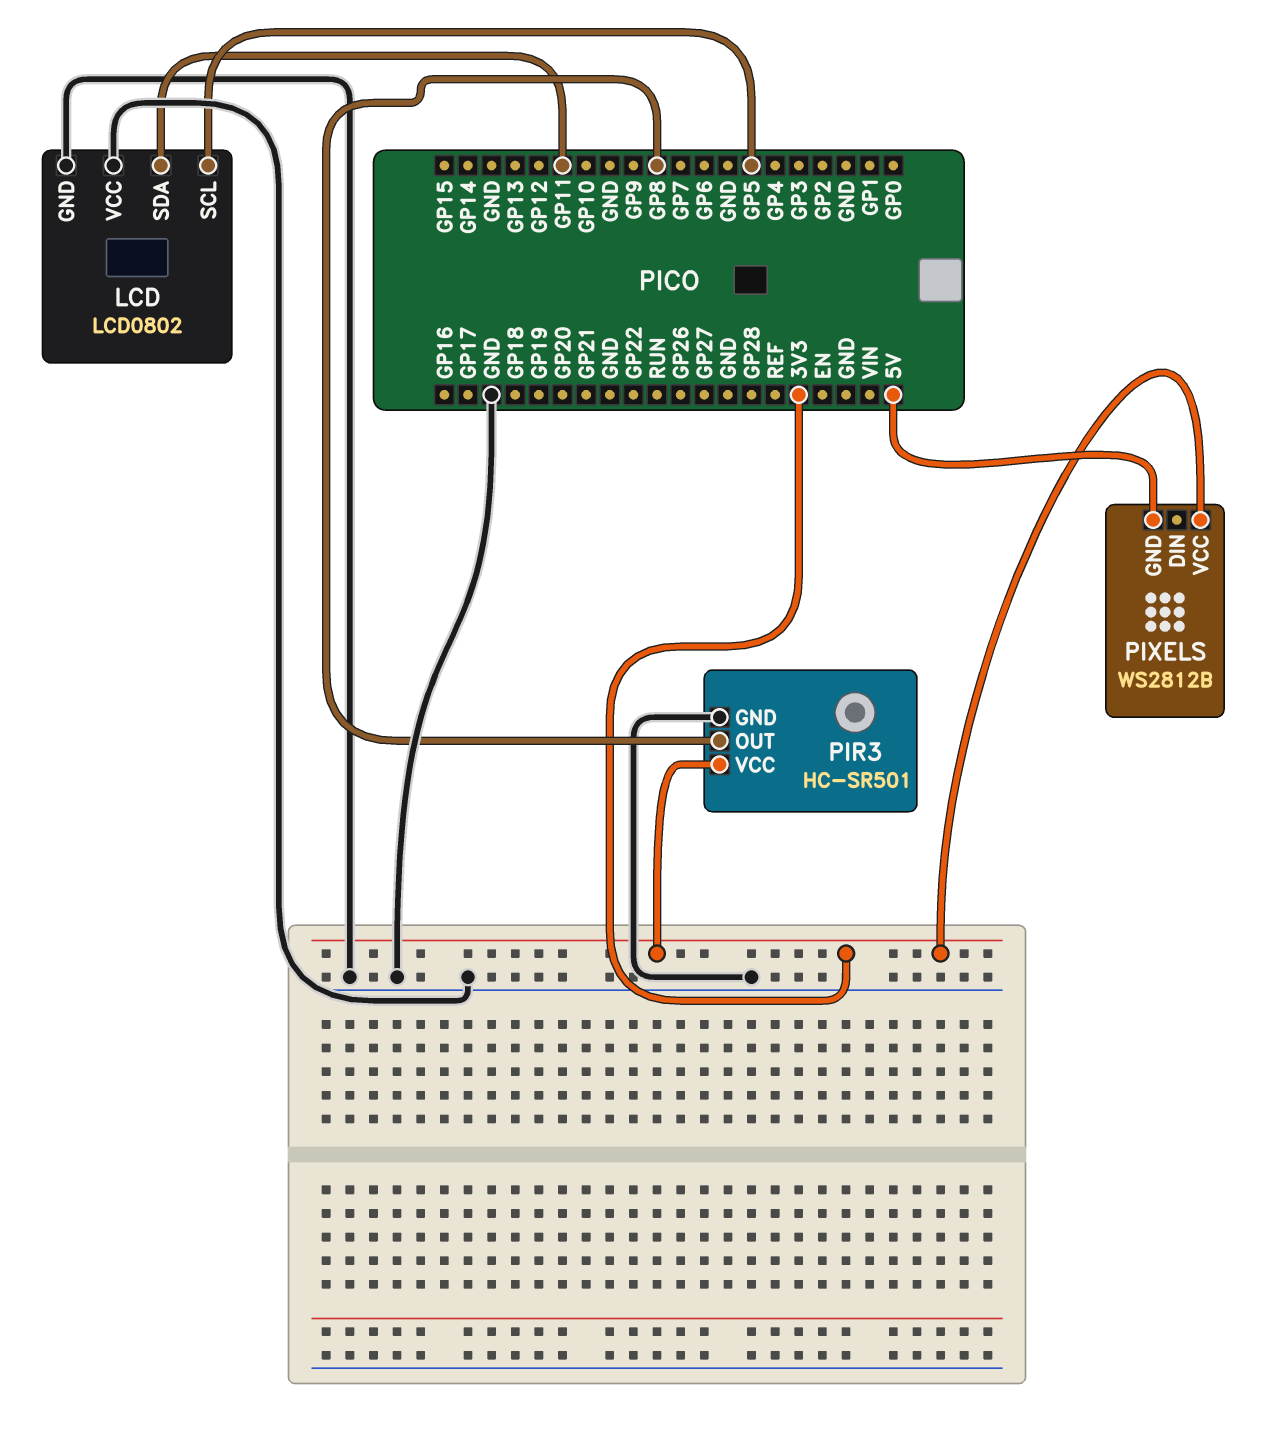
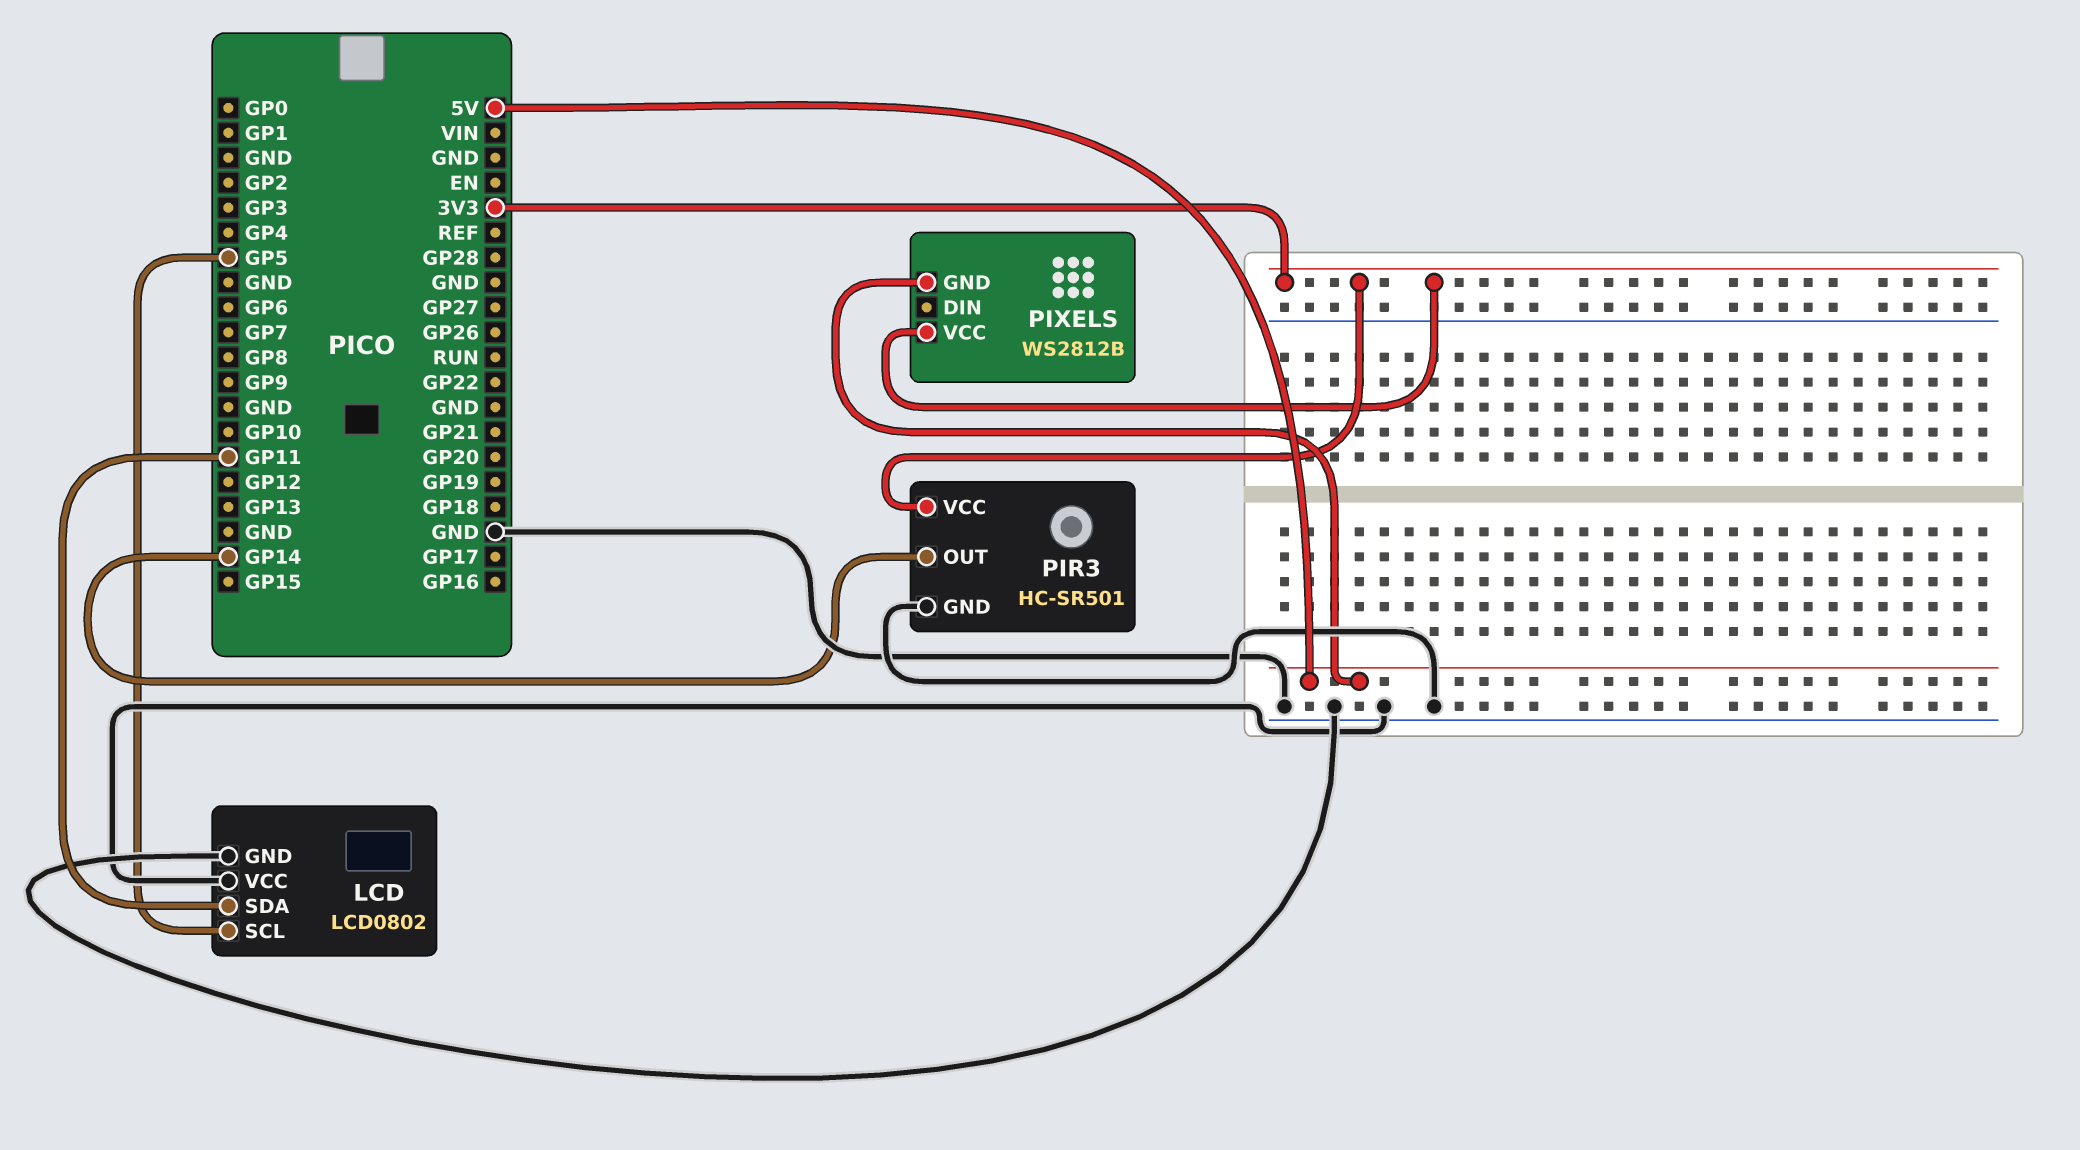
PIR3 pin OUT: GP8 -> GP14

